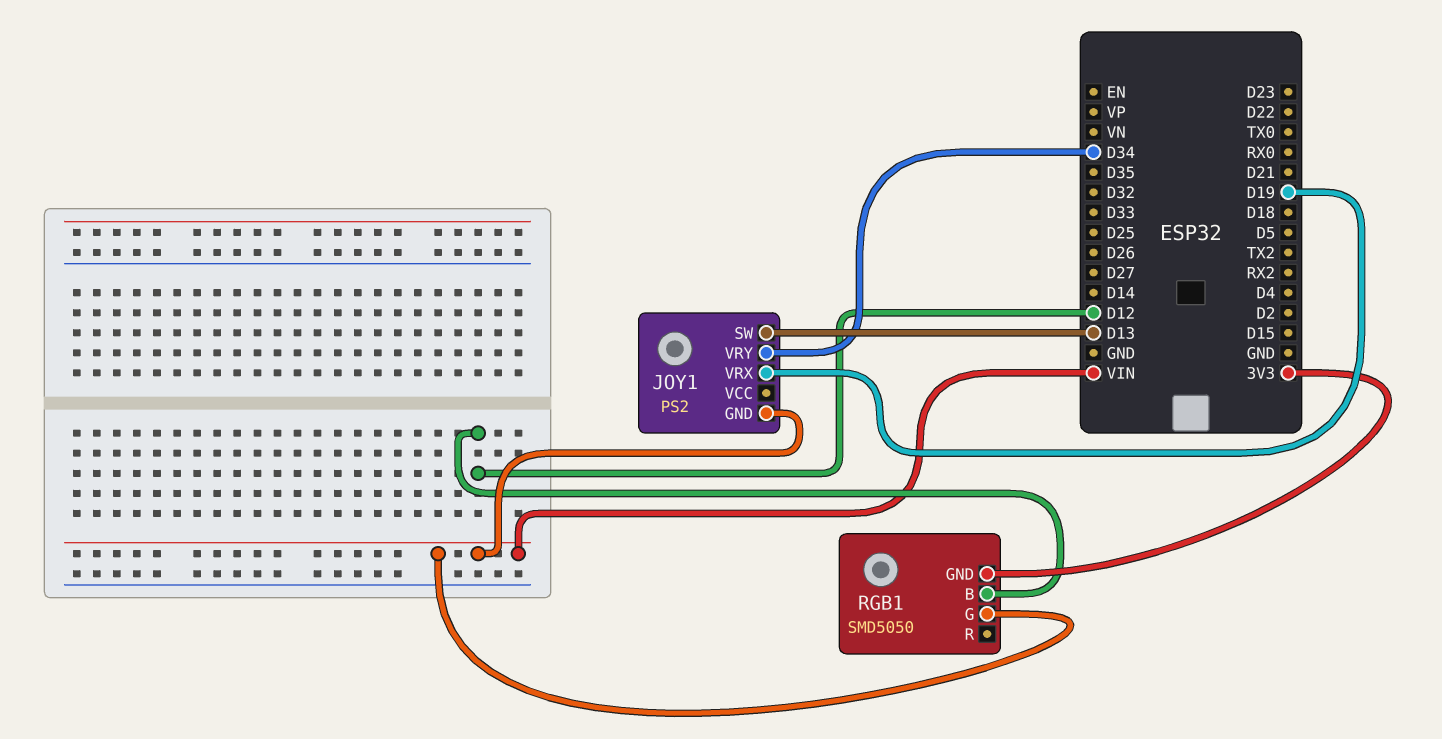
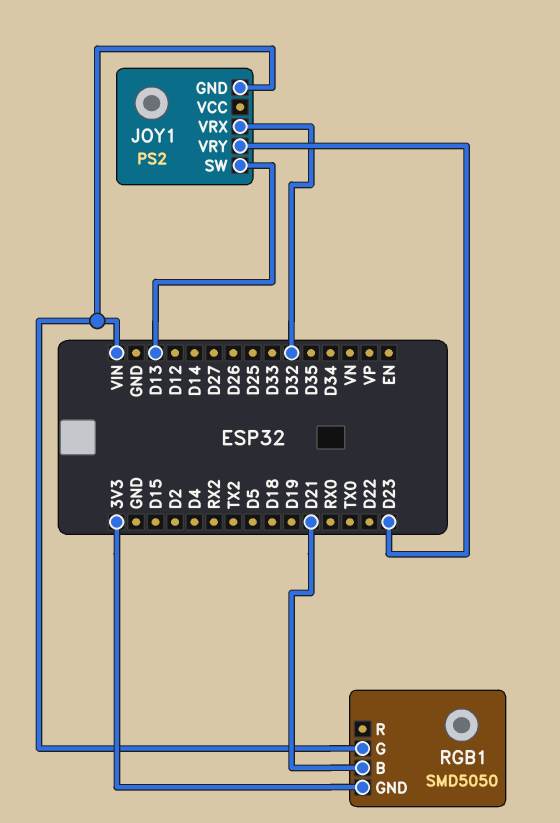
JOY1 pin VRX: D19 -> D32
JOY1 pin VRY: D34 -> D23
RGB1 pin B: D12 -> D21

